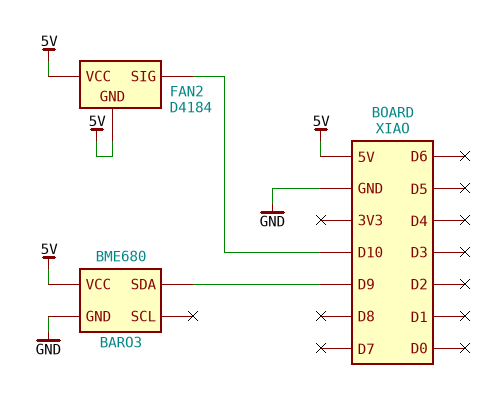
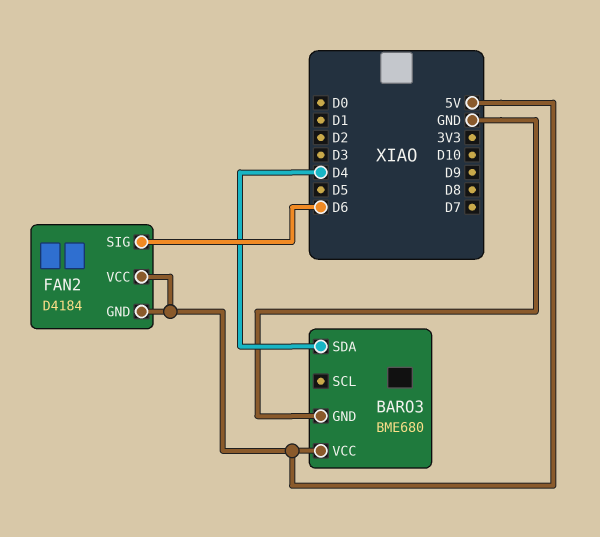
BARO3 pin SDA: D9 -> D4
FAN2 pin SIG: D10 -> D6

